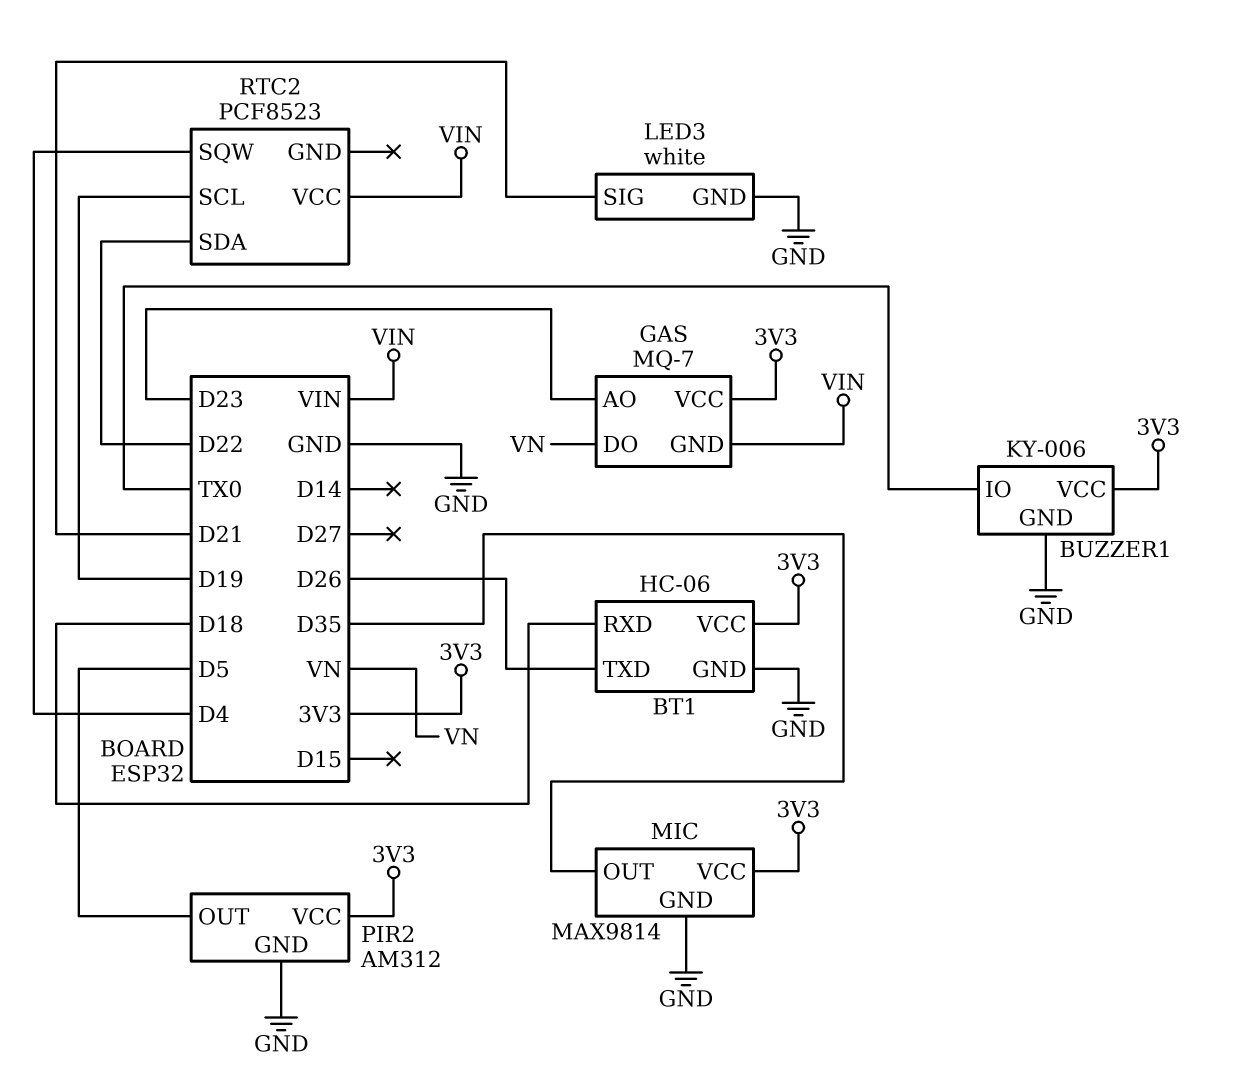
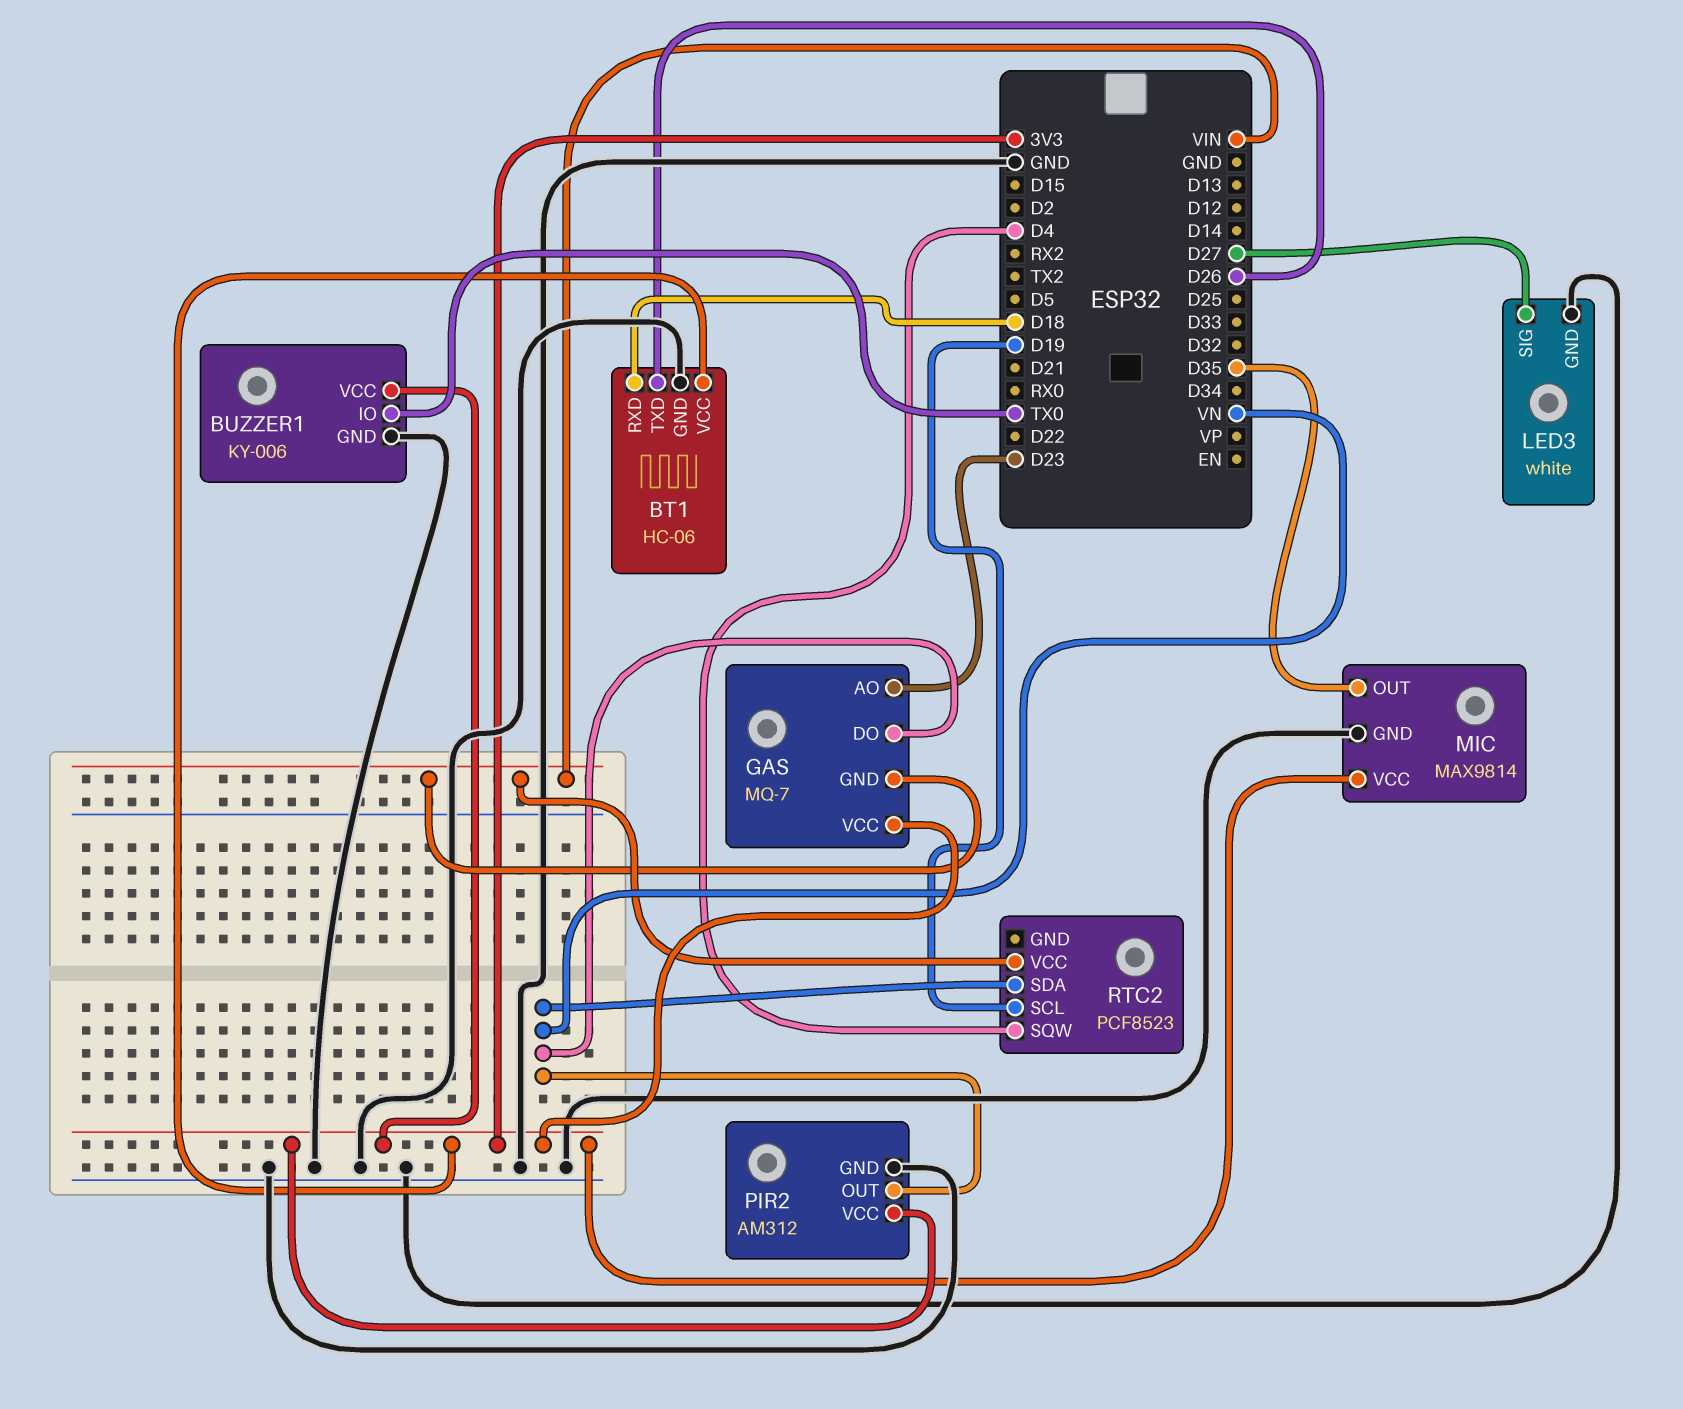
LED3 pin SIG: D21 -> D27
PIR2 pin OUT: D5 -> VN
RTC2 pin SDA: D22 -> VN

